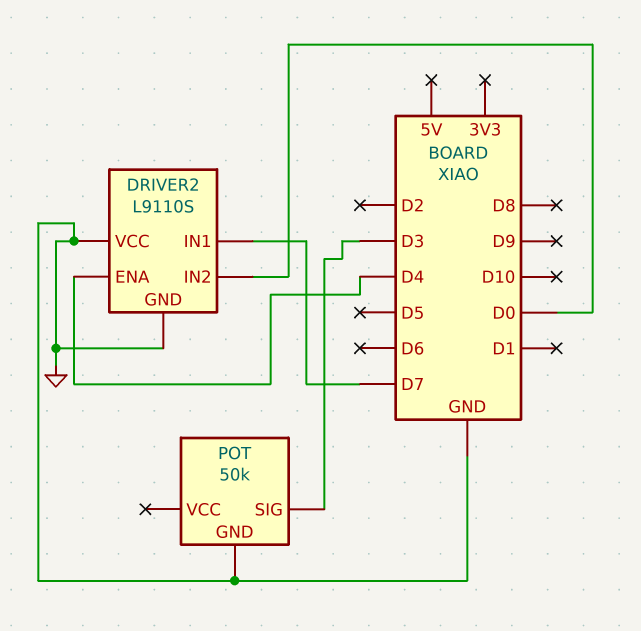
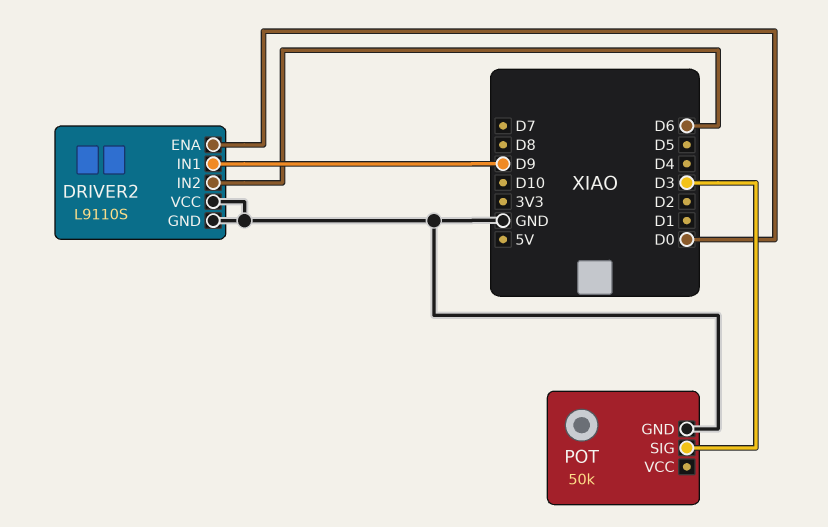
DRIVER2 pin ENA: D4 -> D0
DRIVER2 pin IN1: D7 -> D9
DRIVER2 pin IN2: D0 -> D6

